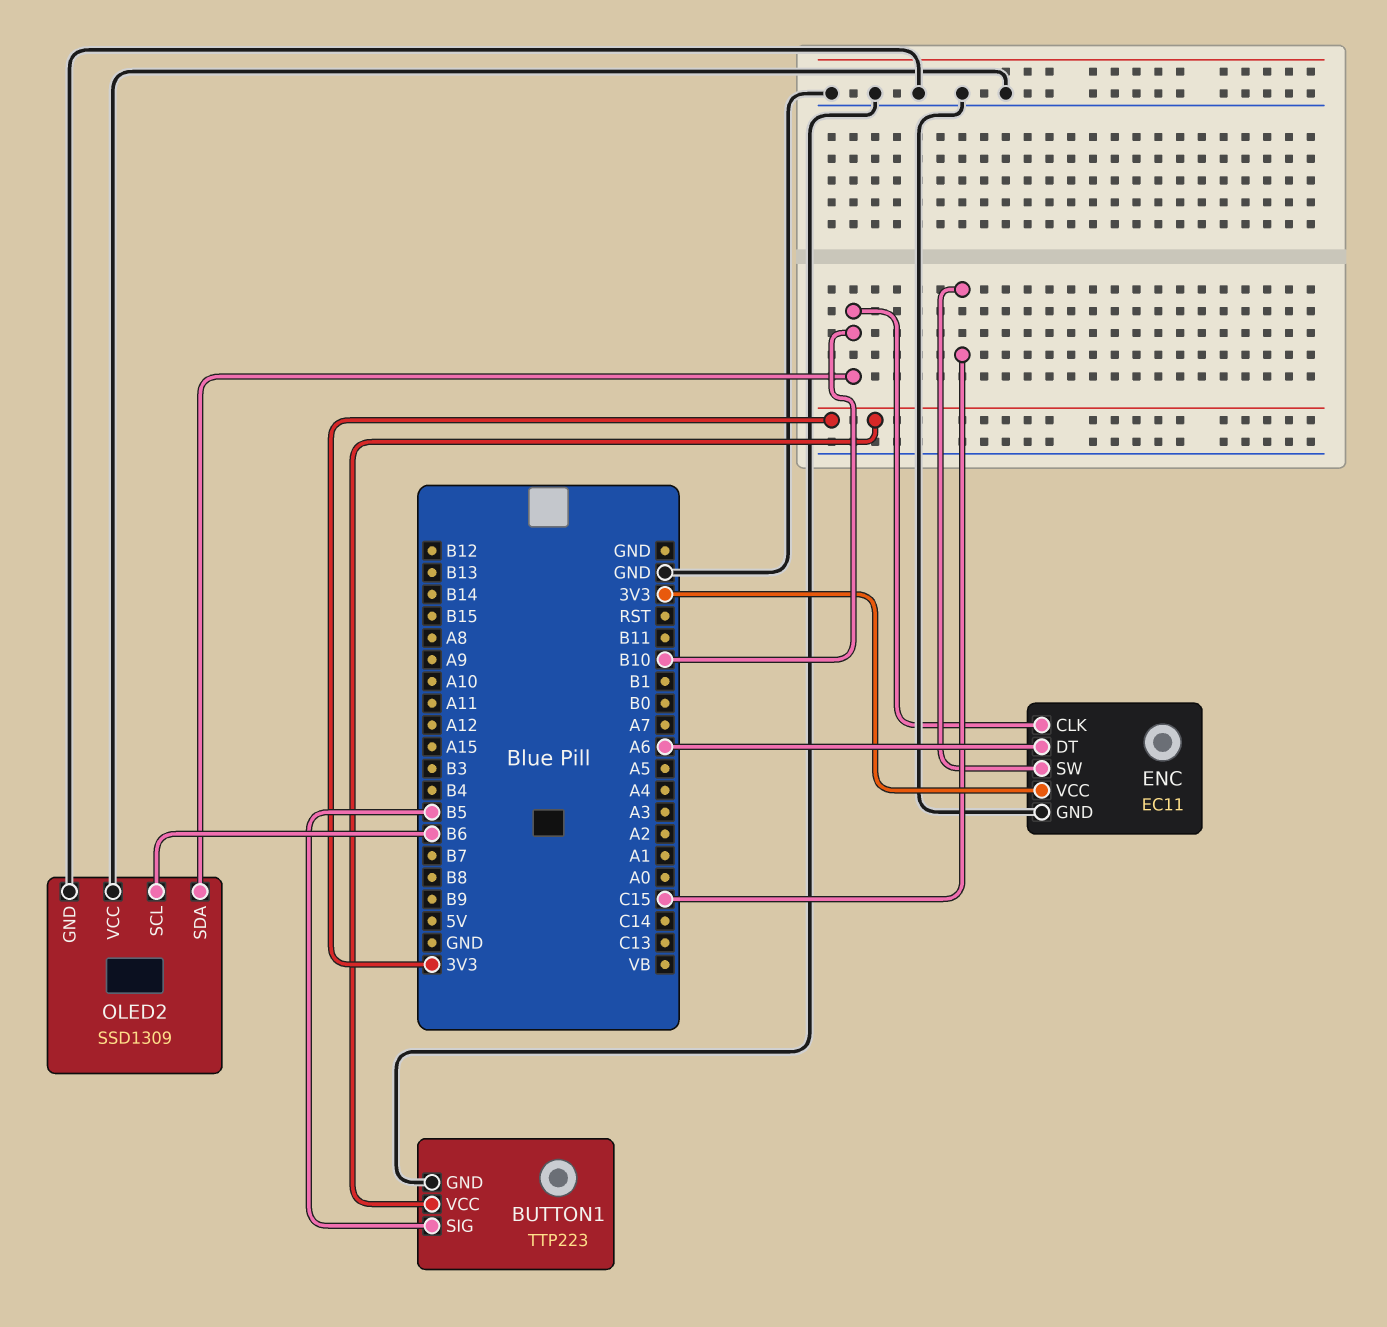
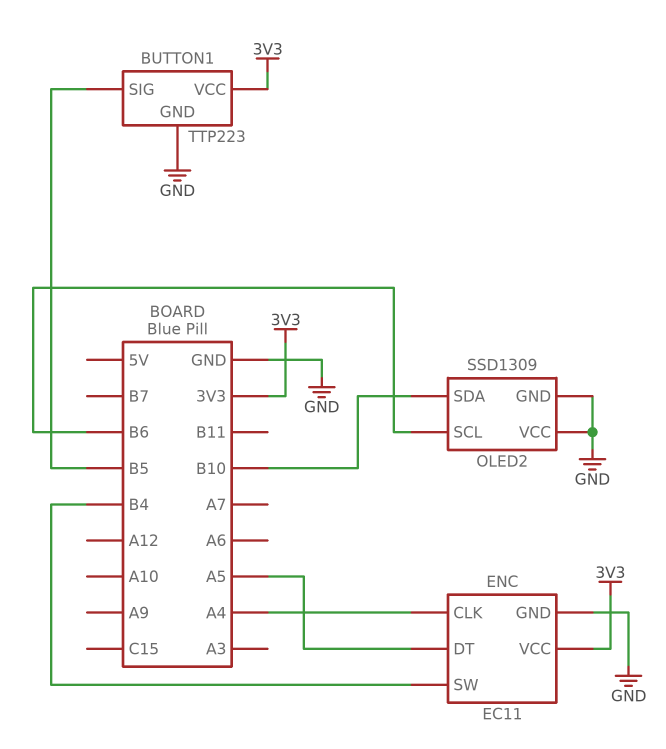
ENC pin CLK: B10 -> A4
ENC pin DT: A6 -> A5
ENC pin SW: C15 -> B4

